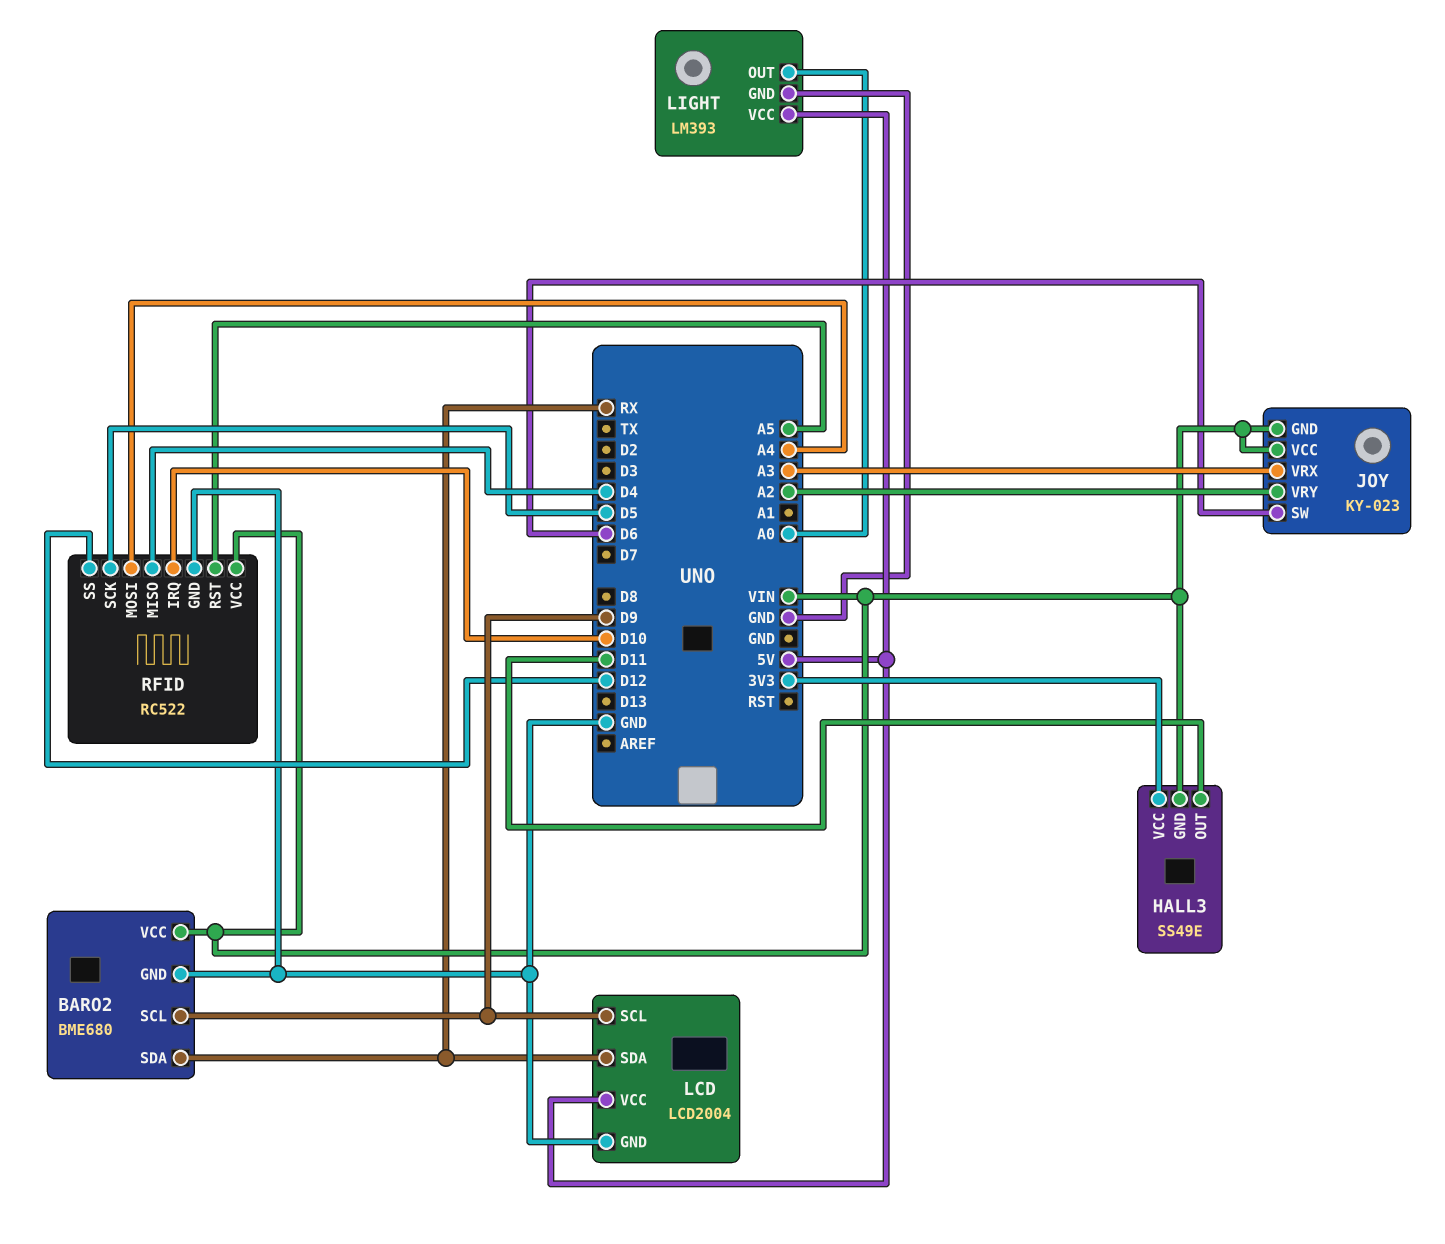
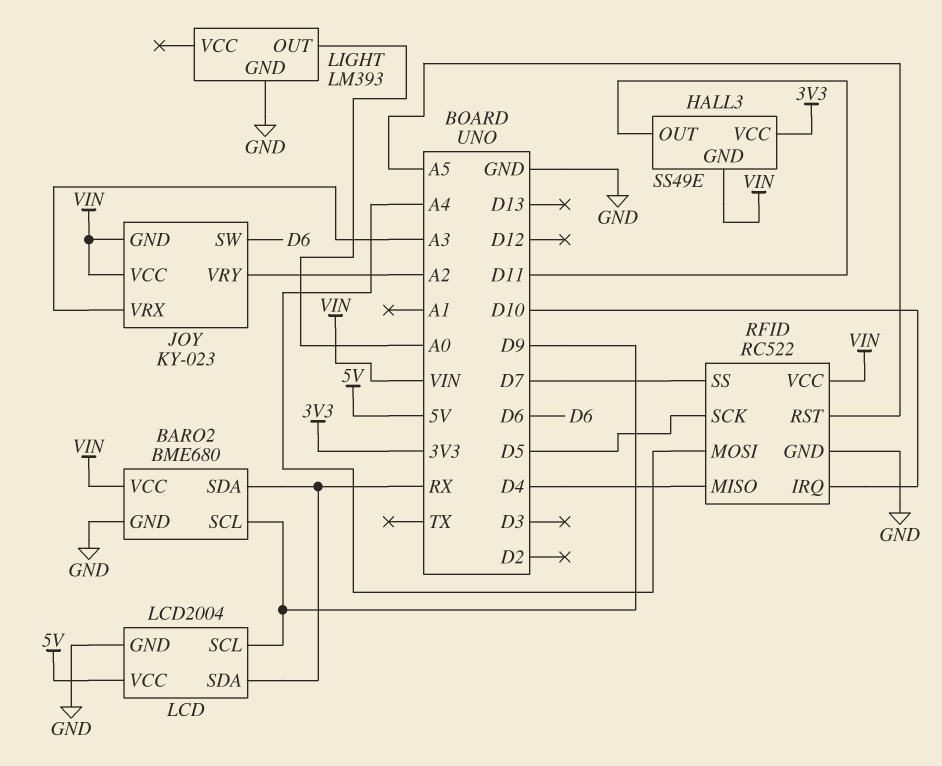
LIGHT pin VCC: 5V -> none
RFID pin SS: D12 -> D7

